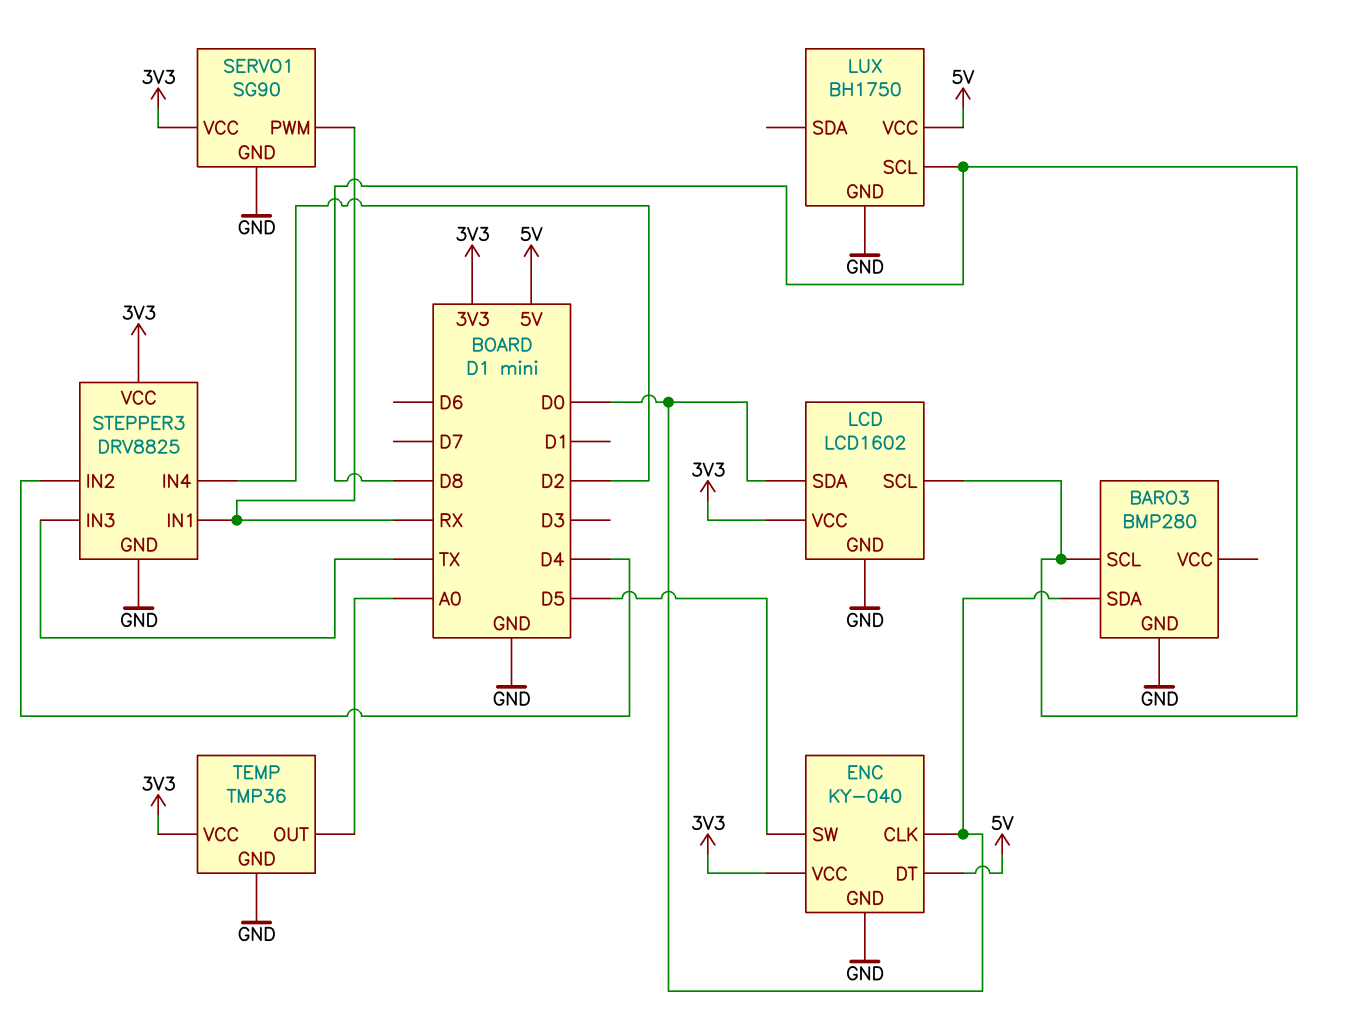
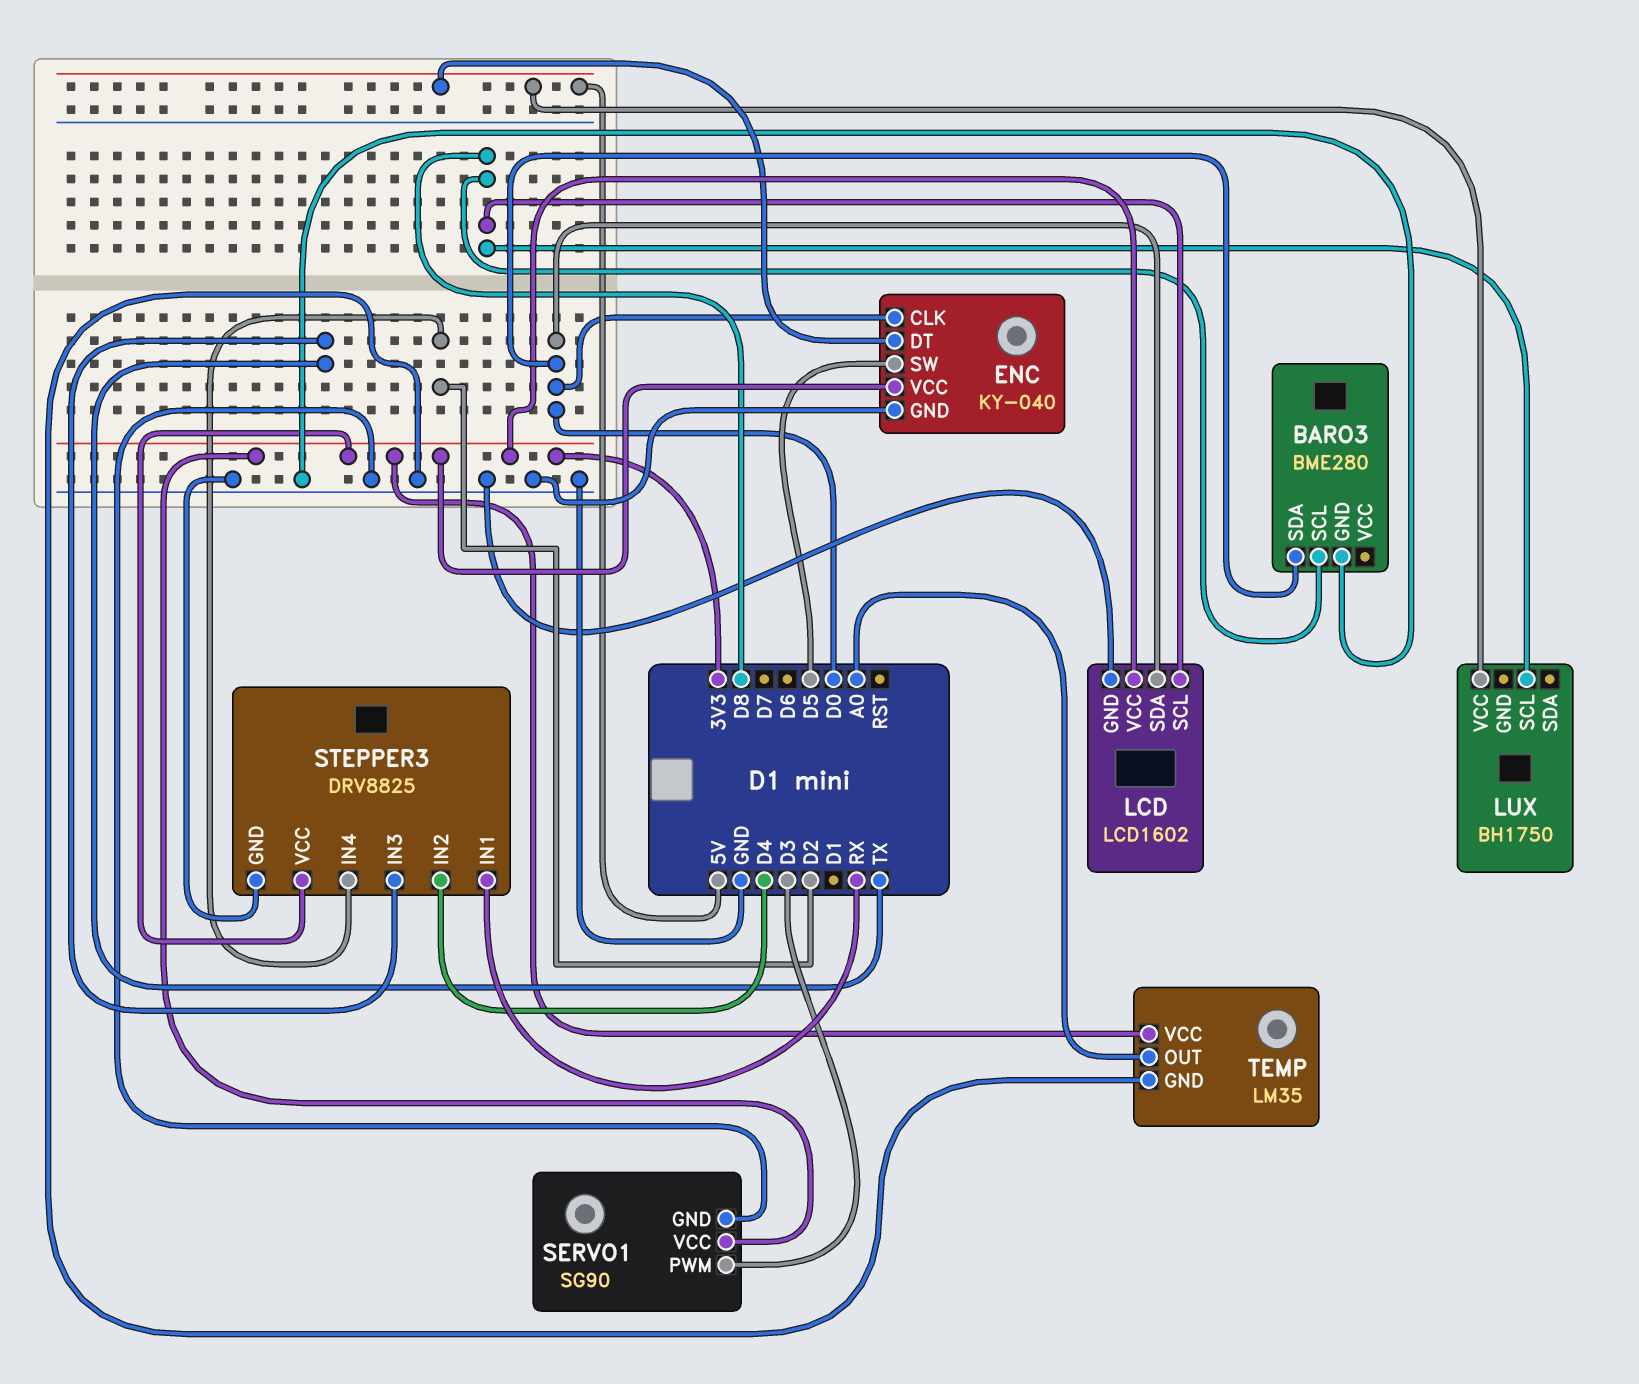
BARO3: BMP280 -> BME280
LUX pin GND: GND -> none
SERVO1 pin PWM: RX -> D3
TEMP: TMP36 -> LM35

